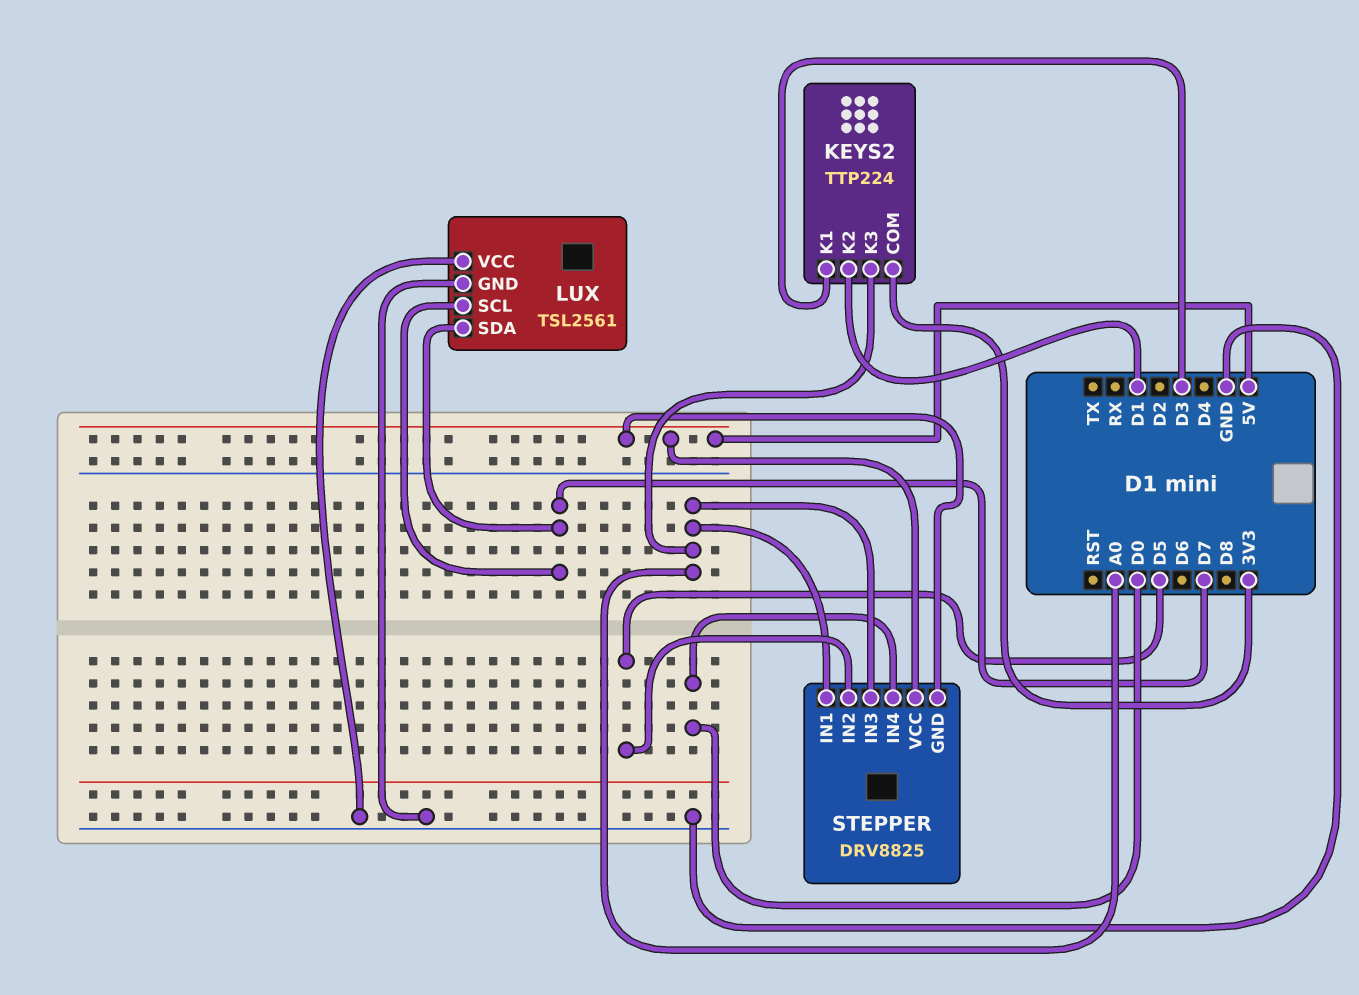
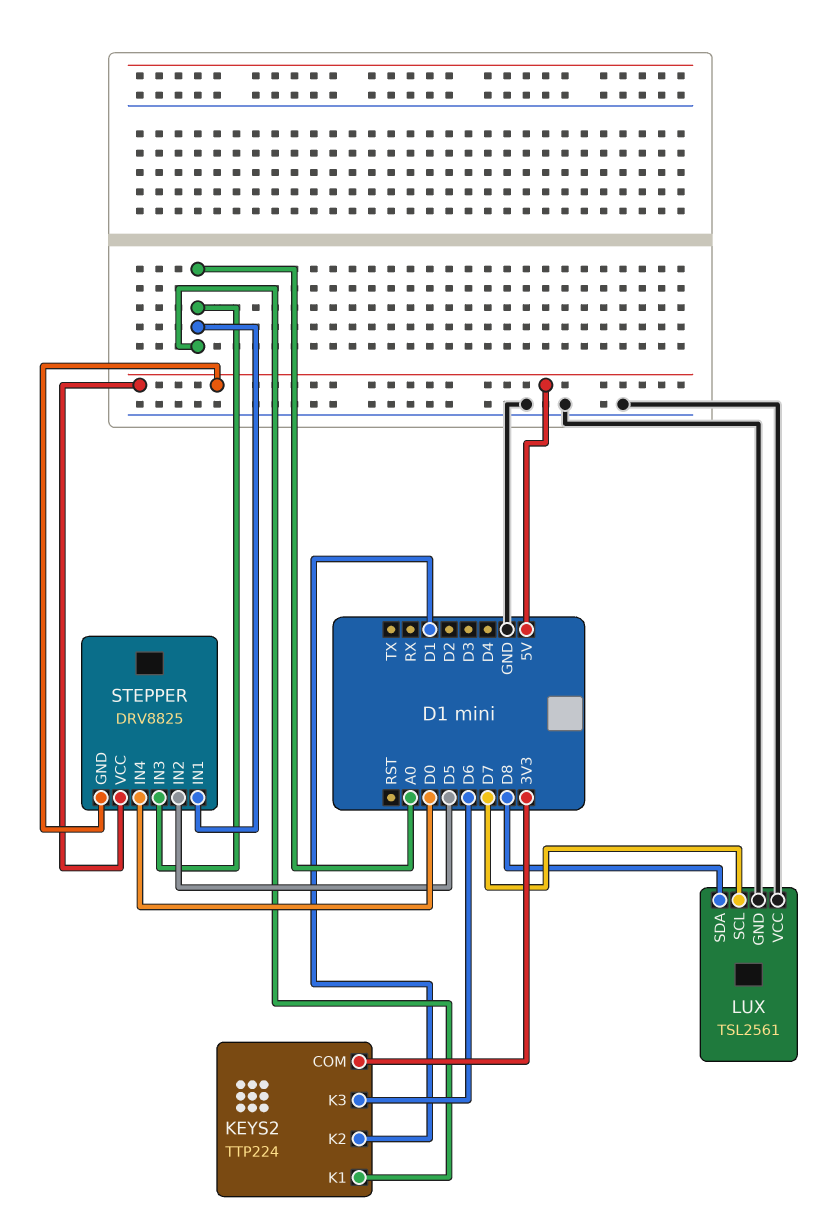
KEYS2 pin K1: D3 -> A0
KEYS2 pin K3: A0 -> D6
LUX pin SDA: D7 -> D8

